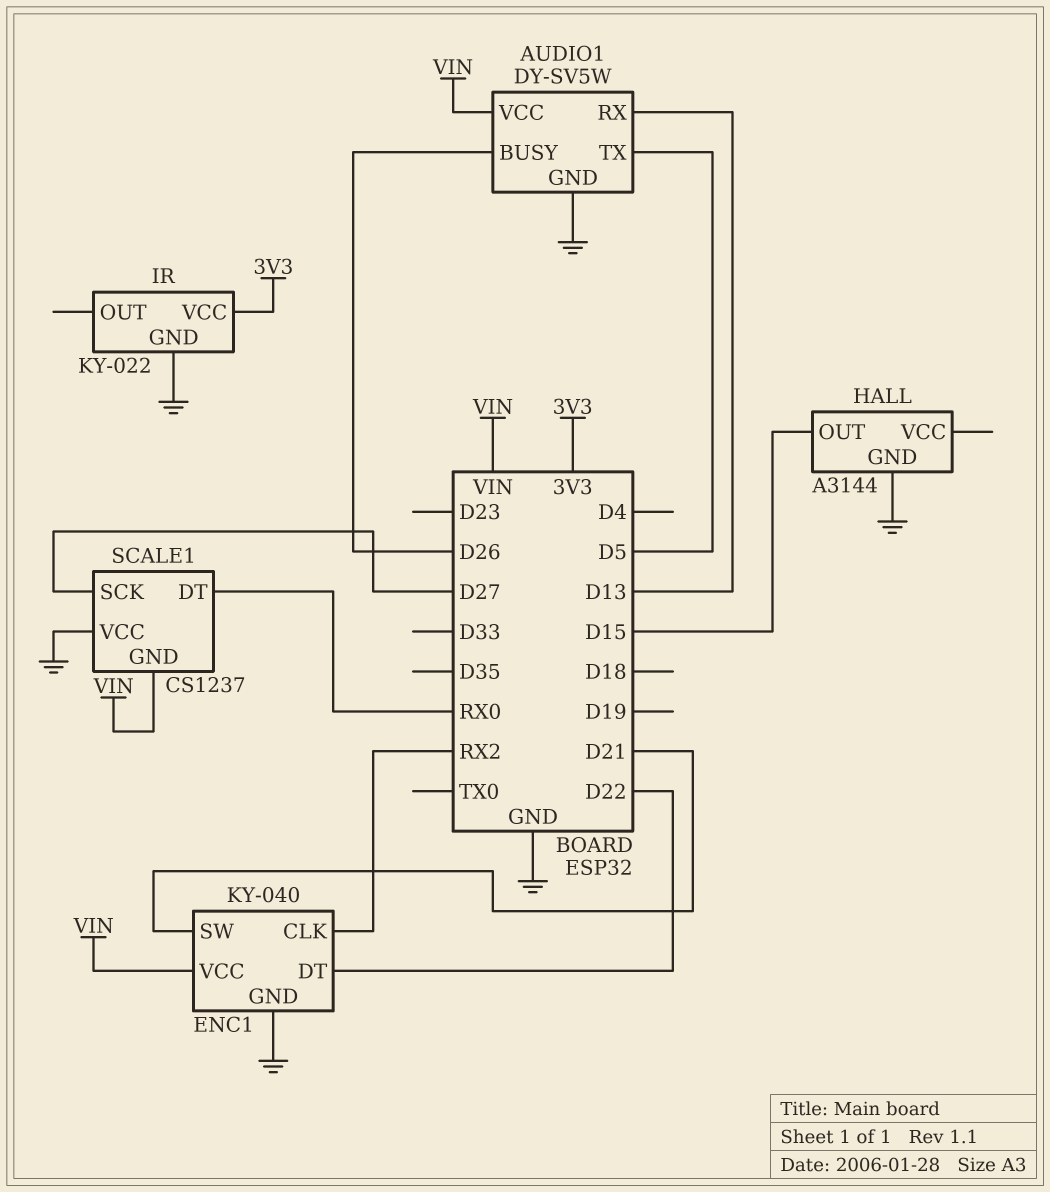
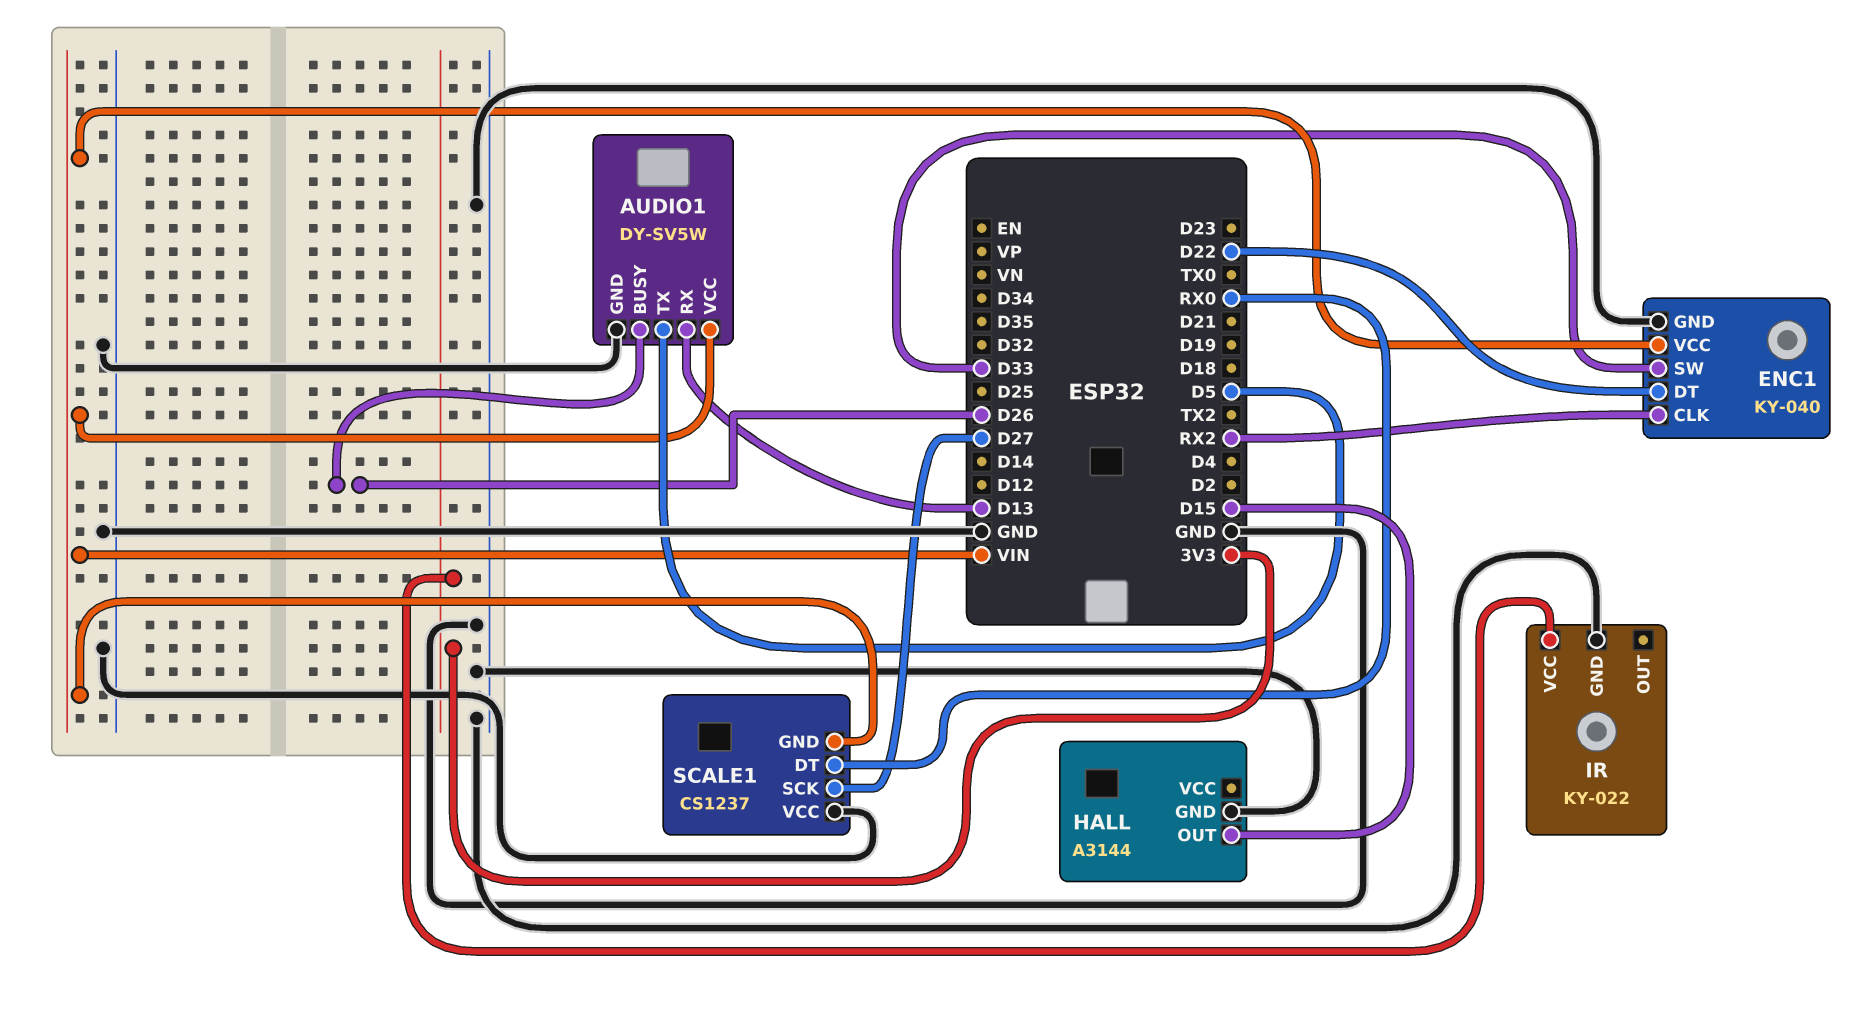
ENC1 pin SW: D21 -> D33

